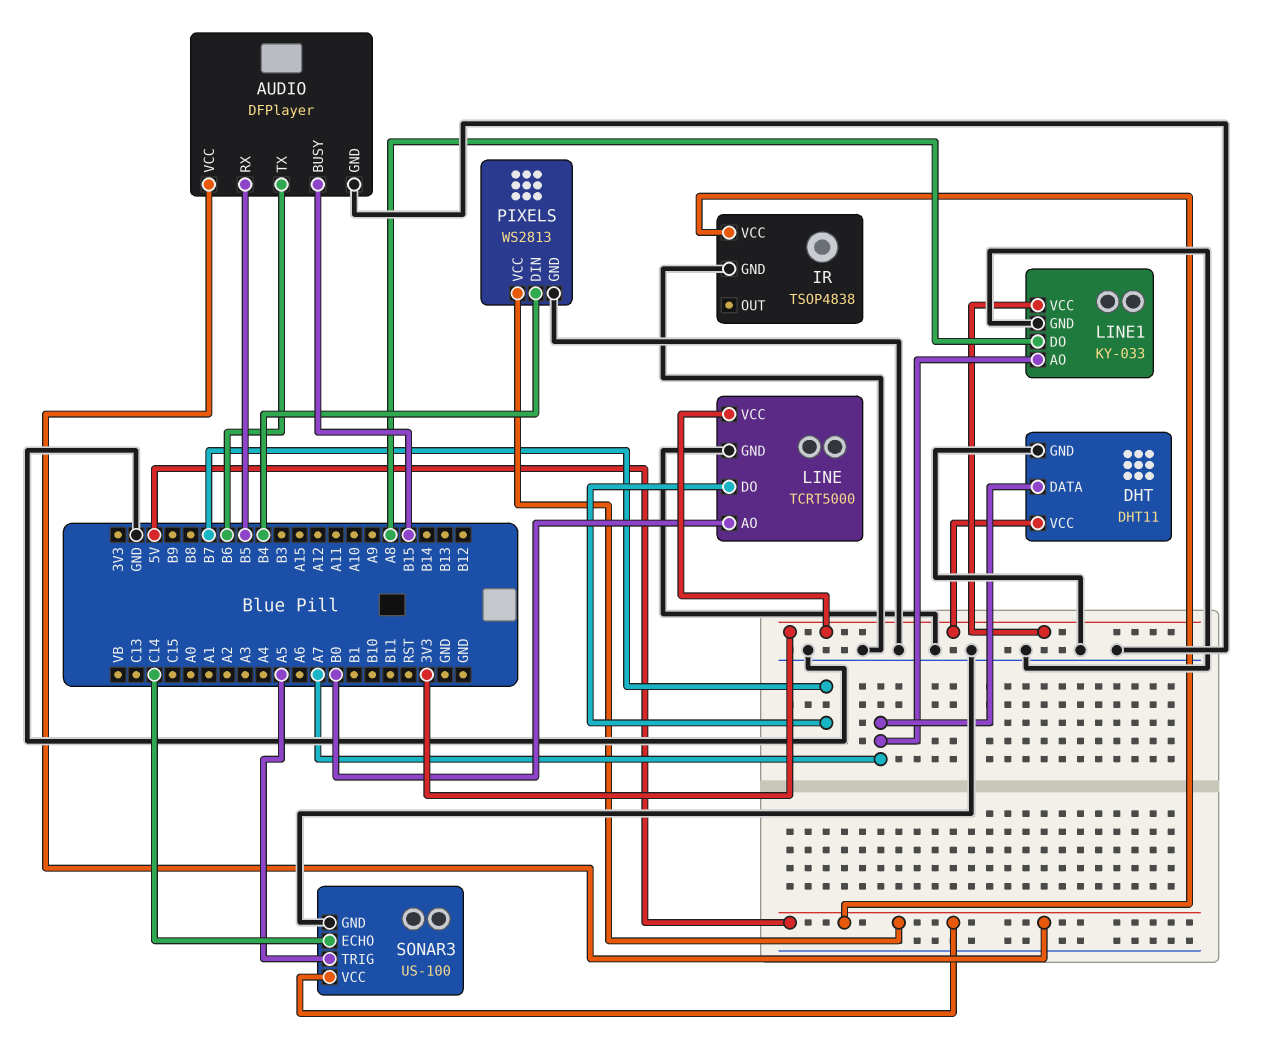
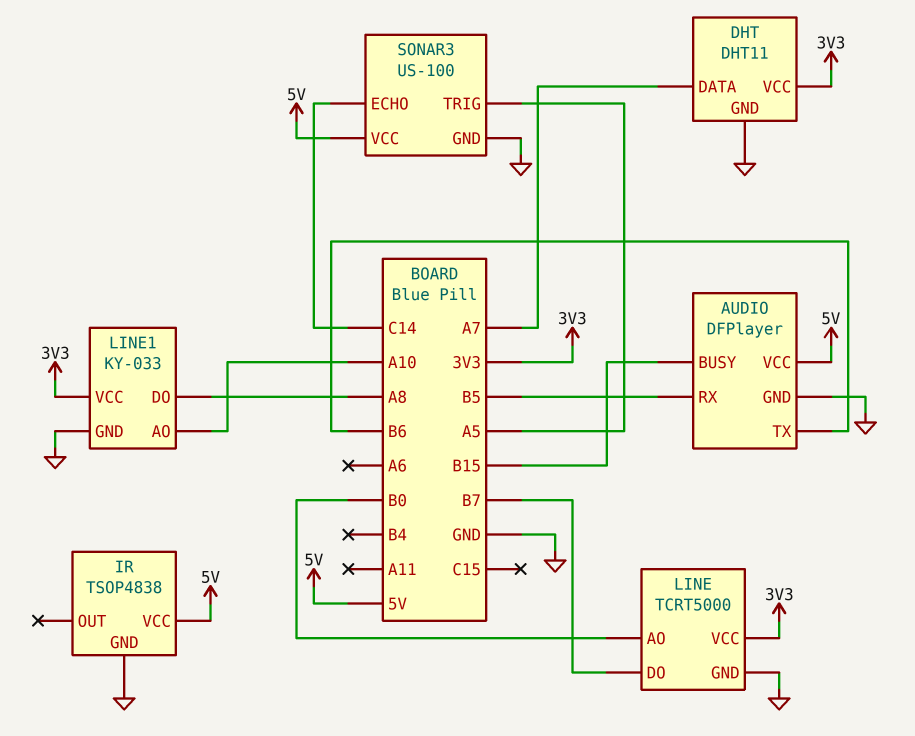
LINE1 pin AO: A7 -> A10
PIXELS: WS2813 -> none
PIXELS pin DIN: B4 -> none
PIXELS pin GND: GND -> none
PIXELS pin VCC: 5V -> none

